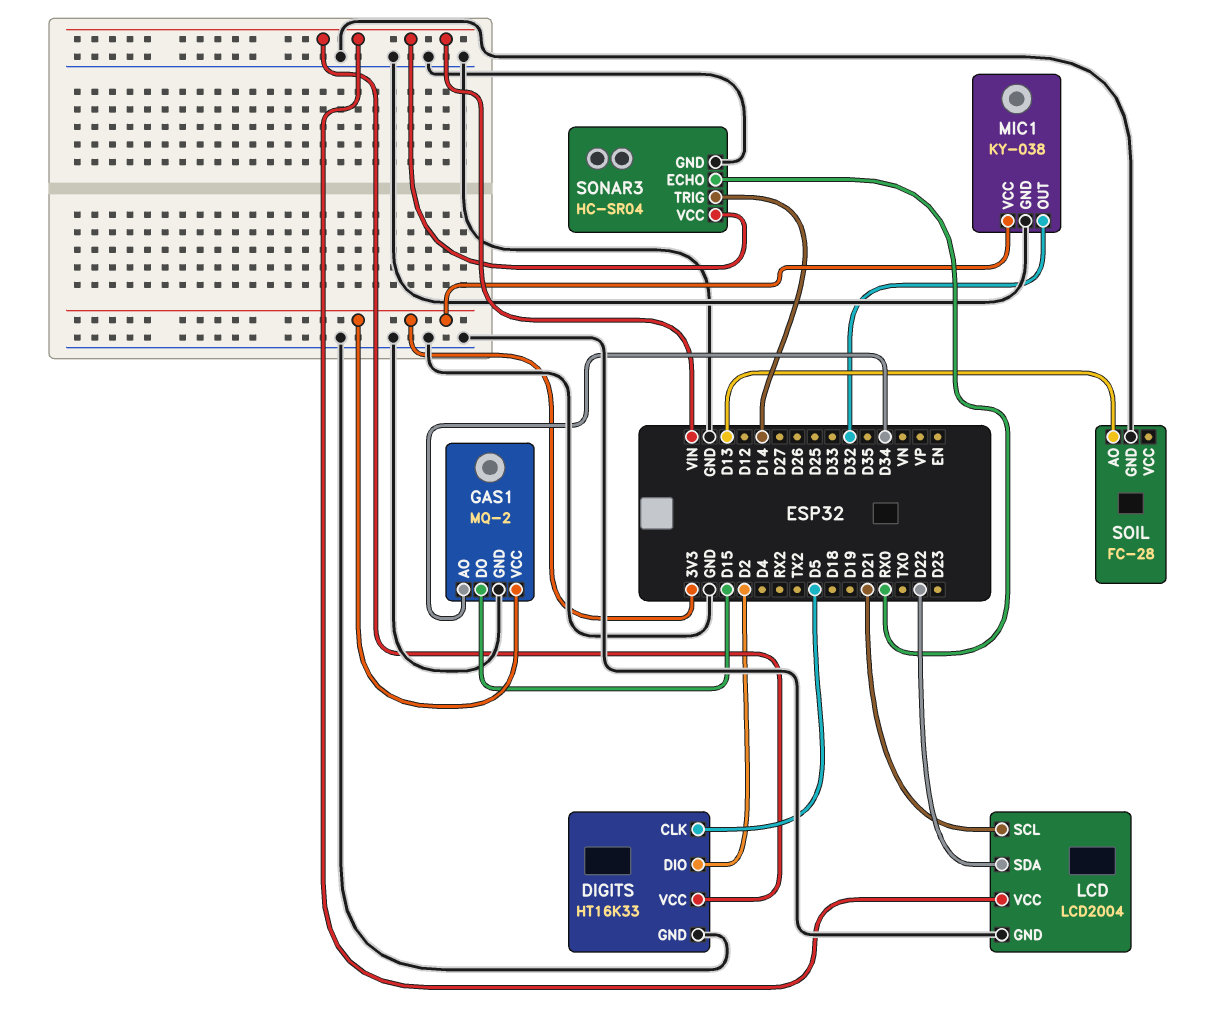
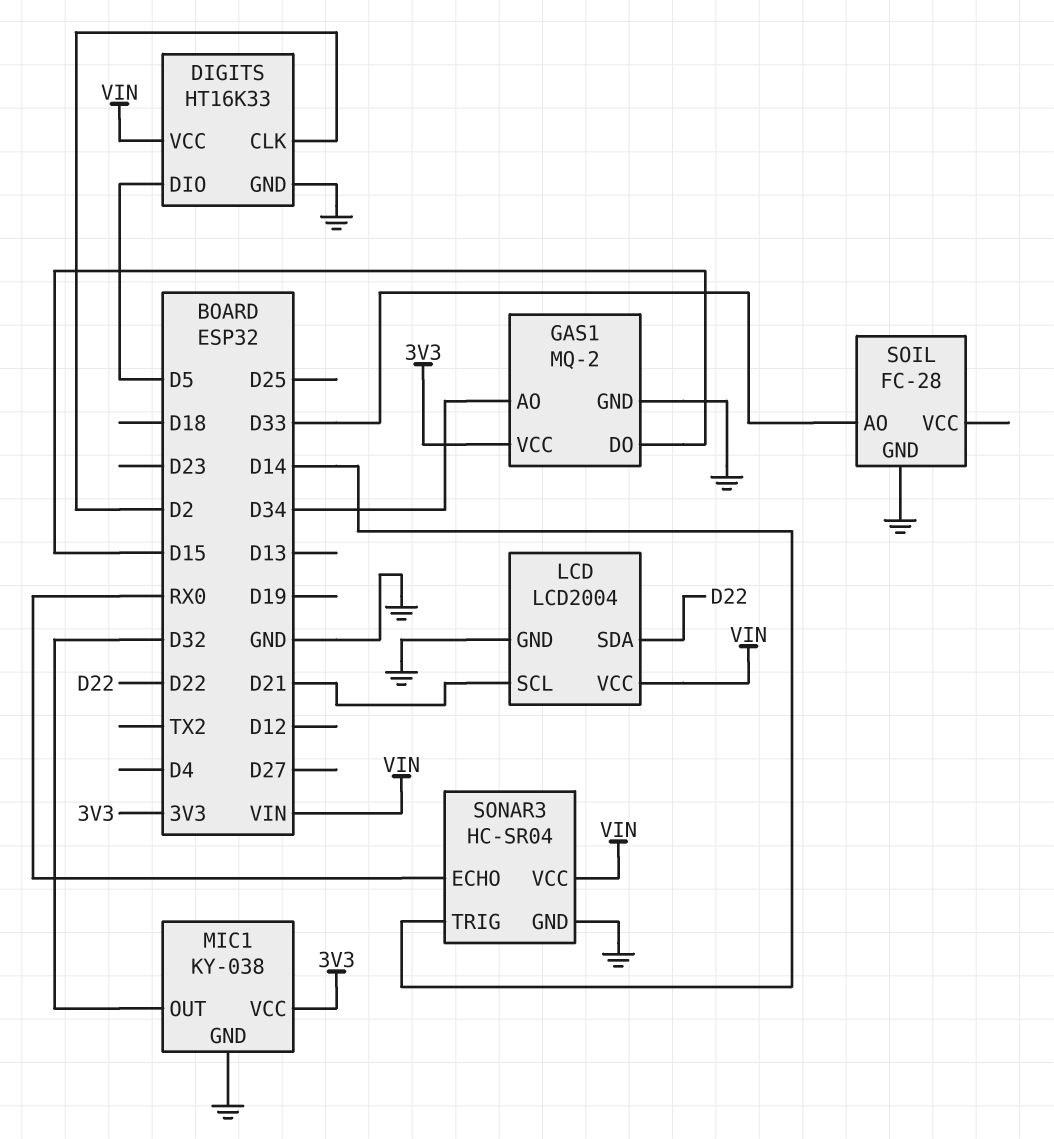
DIGITS pin CLK: D5 -> D2
DIGITS pin DIO: D2 -> D5
SOIL pin AO: D13 -> D33

